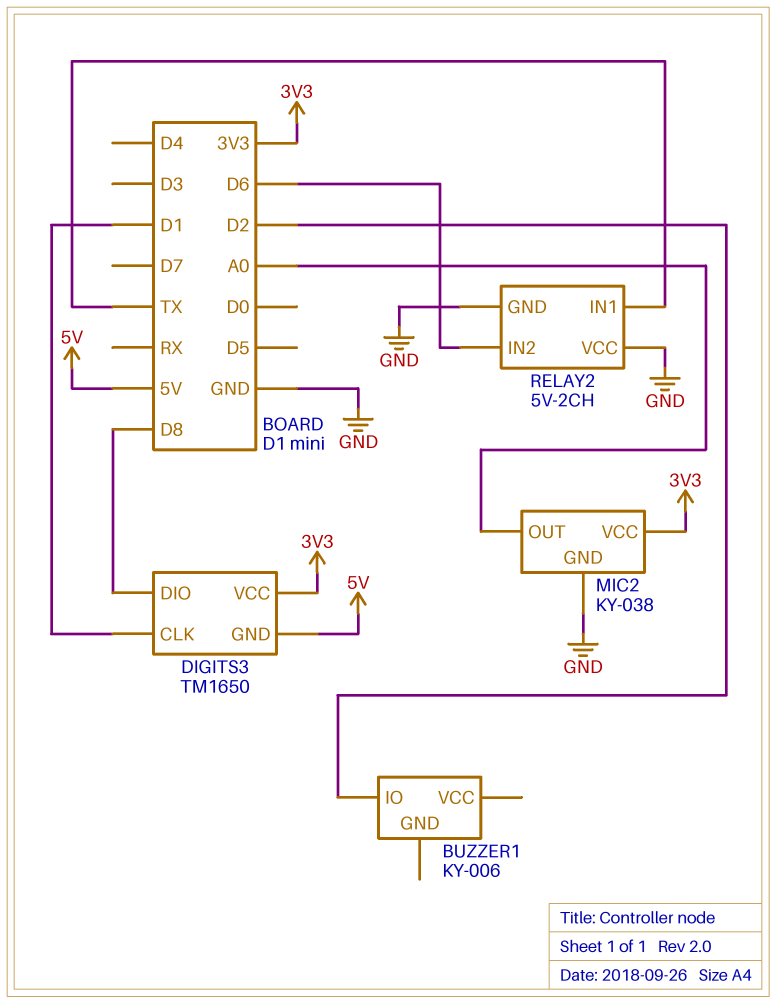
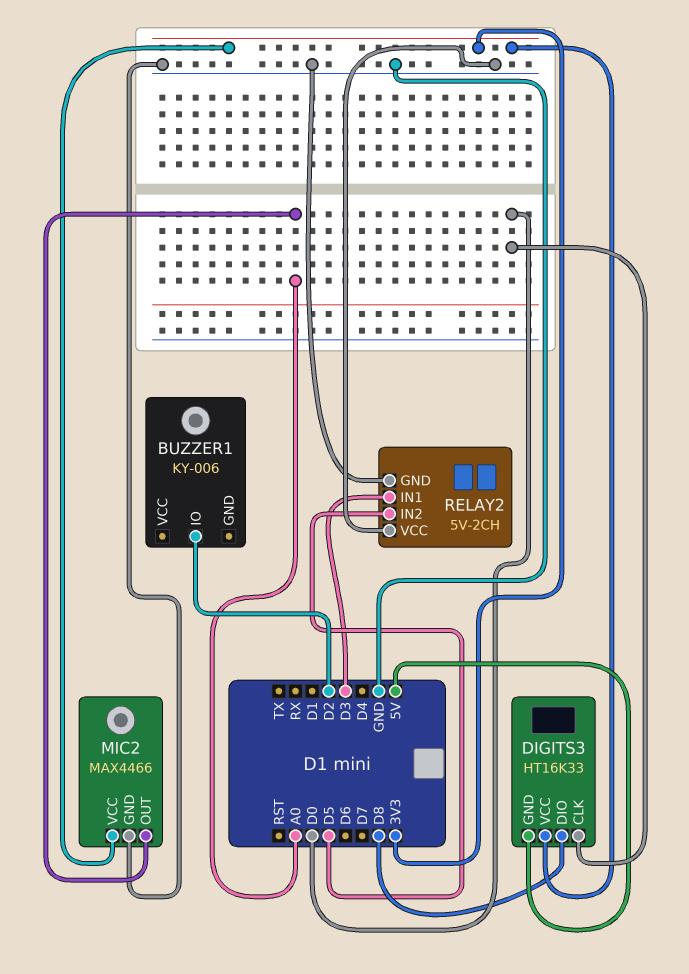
DIGITS3: TM1650 -> HT16K33
DIGITS3 pin CLK: D1 -> D0
MIC2: KY-038 -> MAX4466
RELAY2 pin IN1: TX -> D3
RELAY2 pin IN2: D6 -> D5

